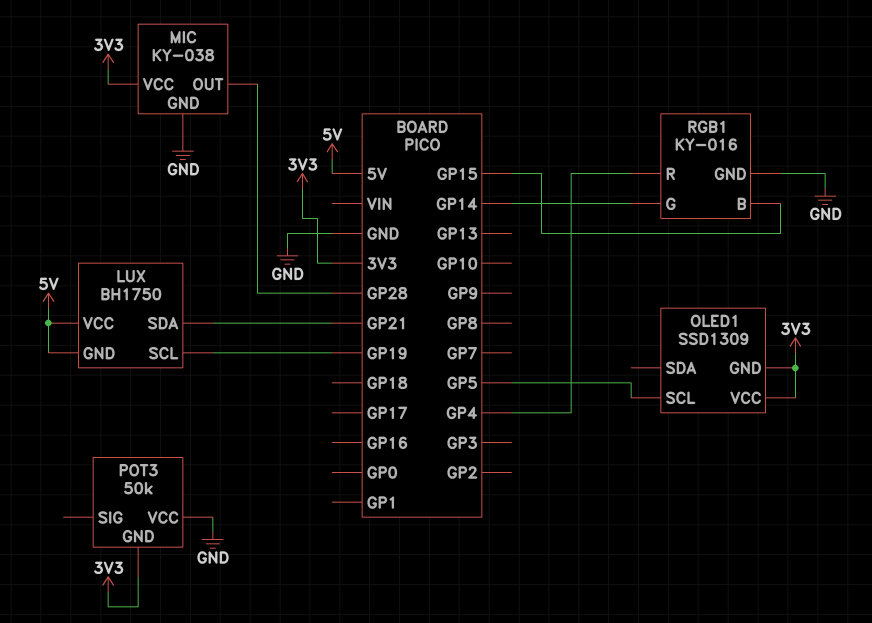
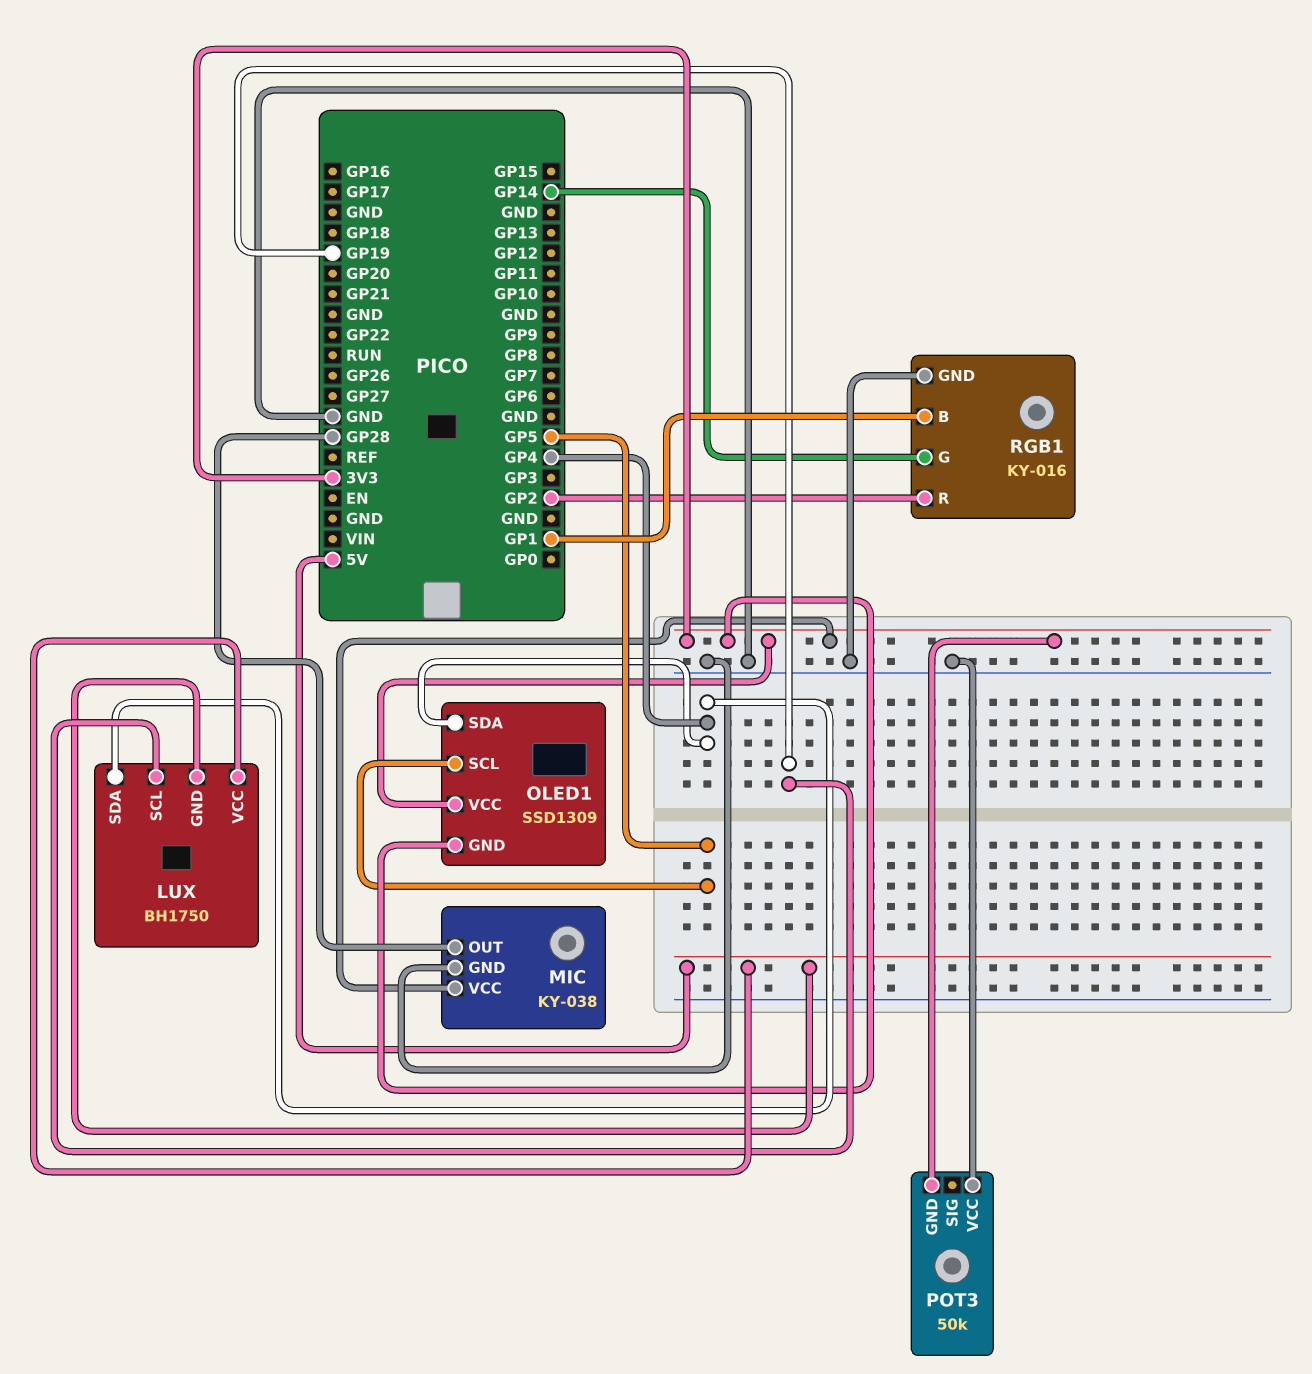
LUX pin SDA: GP21 -> GP4
OLED1 pin SDA: none -> GP4
RGB1 pin B: GP15 -> GP1
RGB1 pin R: GP4 -> GP2

